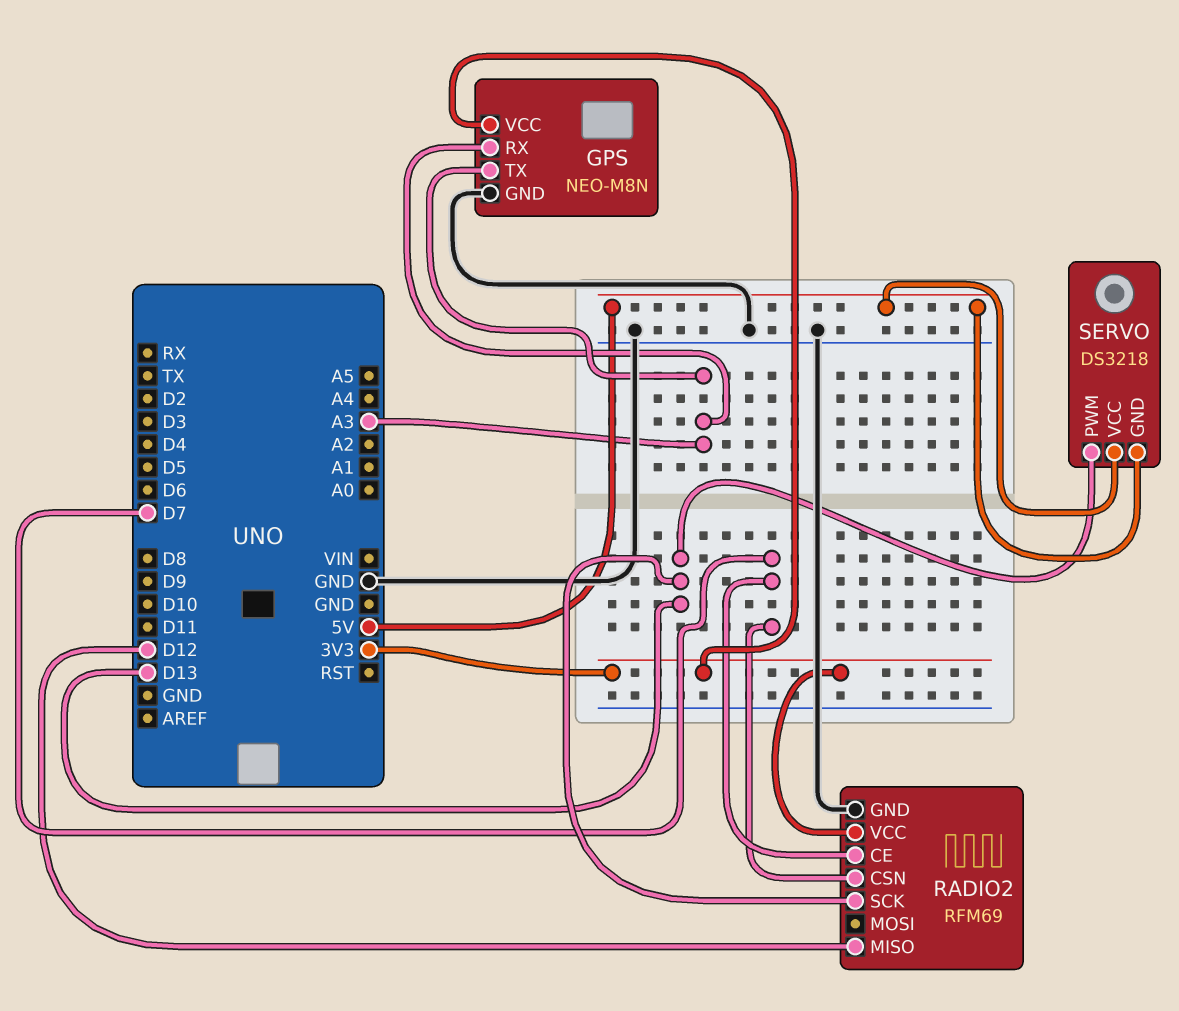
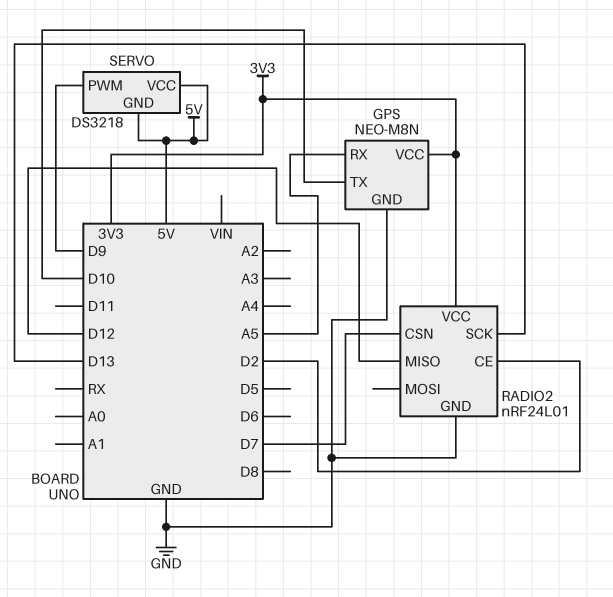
GPS pin RX: A3 -> A5
GPS pin TX: A3 -> D10
RADIO2: RFM69 -> nRF24L01
RADIO2 pin CE: D7 -> D2
SERVO pin PWM: D13 -> D9

